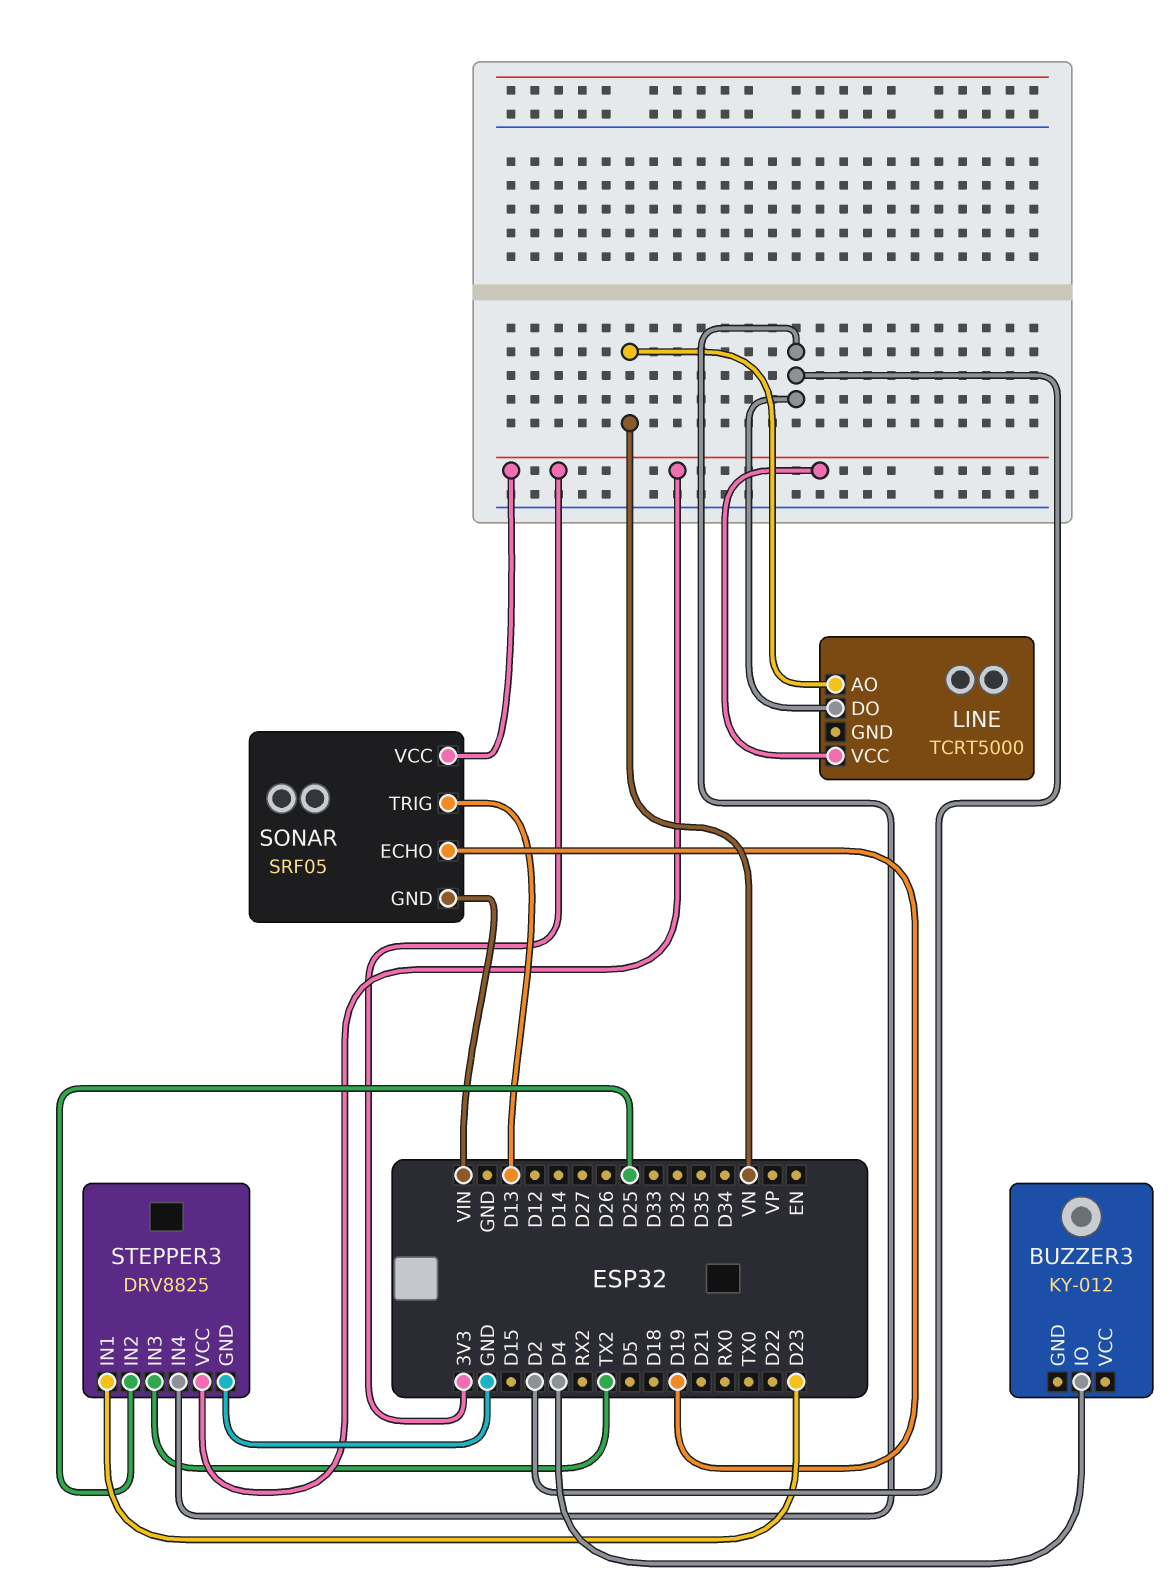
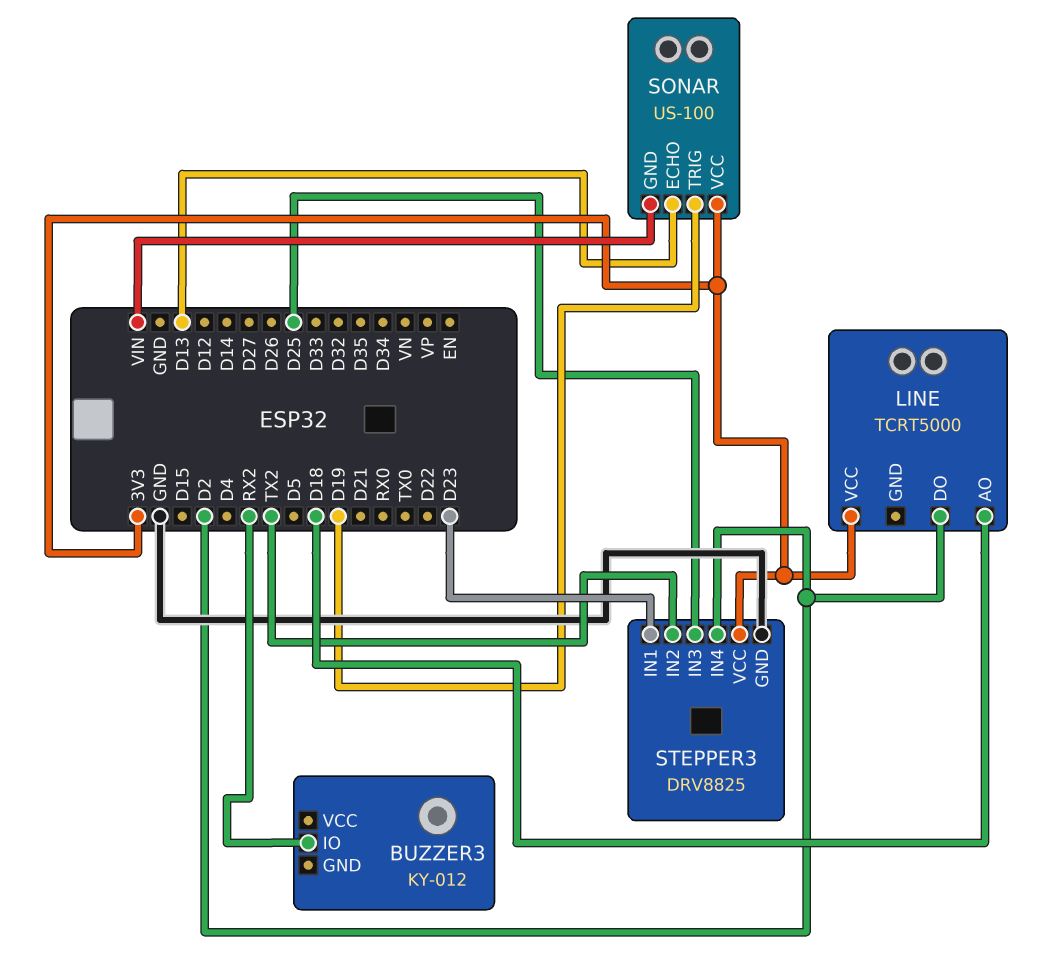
BUZZER3 pin IO: D4 -> RX2
LINE pin AO: VN -> D18
SONAR: SRF05 -> US-100
SONAR pin ECHO: D19 -> D13
SONAR pin TRIG: D13 -> D19
STEPPER3 pin IN2: D25 -> TX2
STEPPER3 pin IN3: TX2 -> D25

